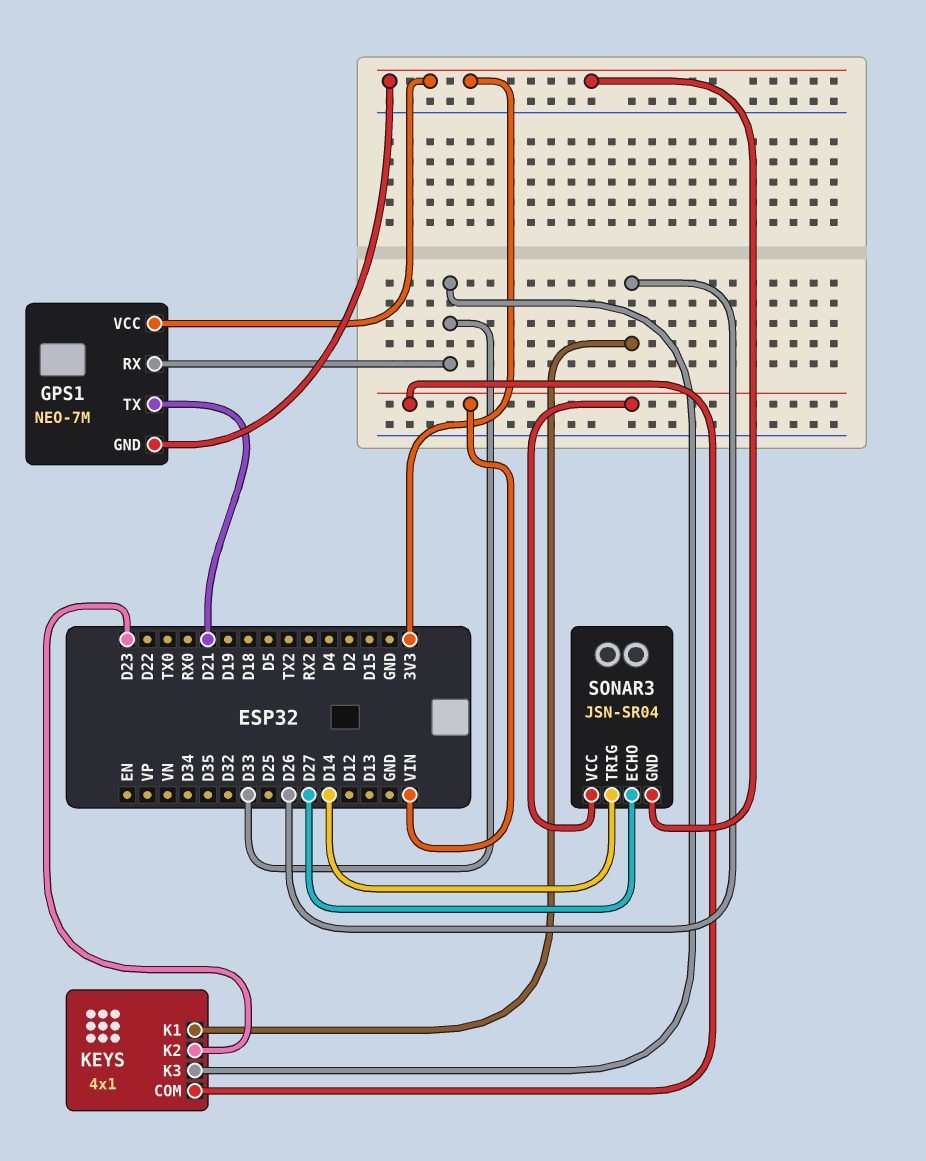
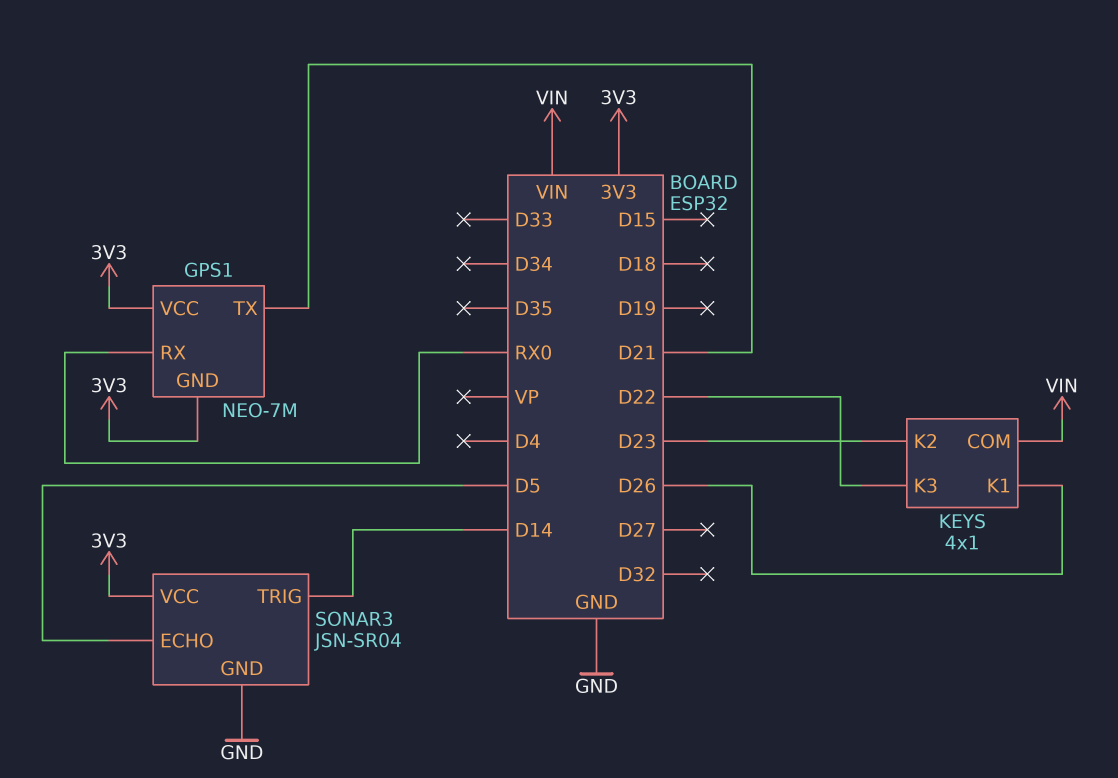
GPS1 pin RX: D33 -> RX0
KEYS pin K3: D33 -> D22
SONAR3 pin ECHO: D27 -> D5
SONAR3 pin GND: 3V3 -> GND
SONAR3 pin VCC: VIN -> 3V3

